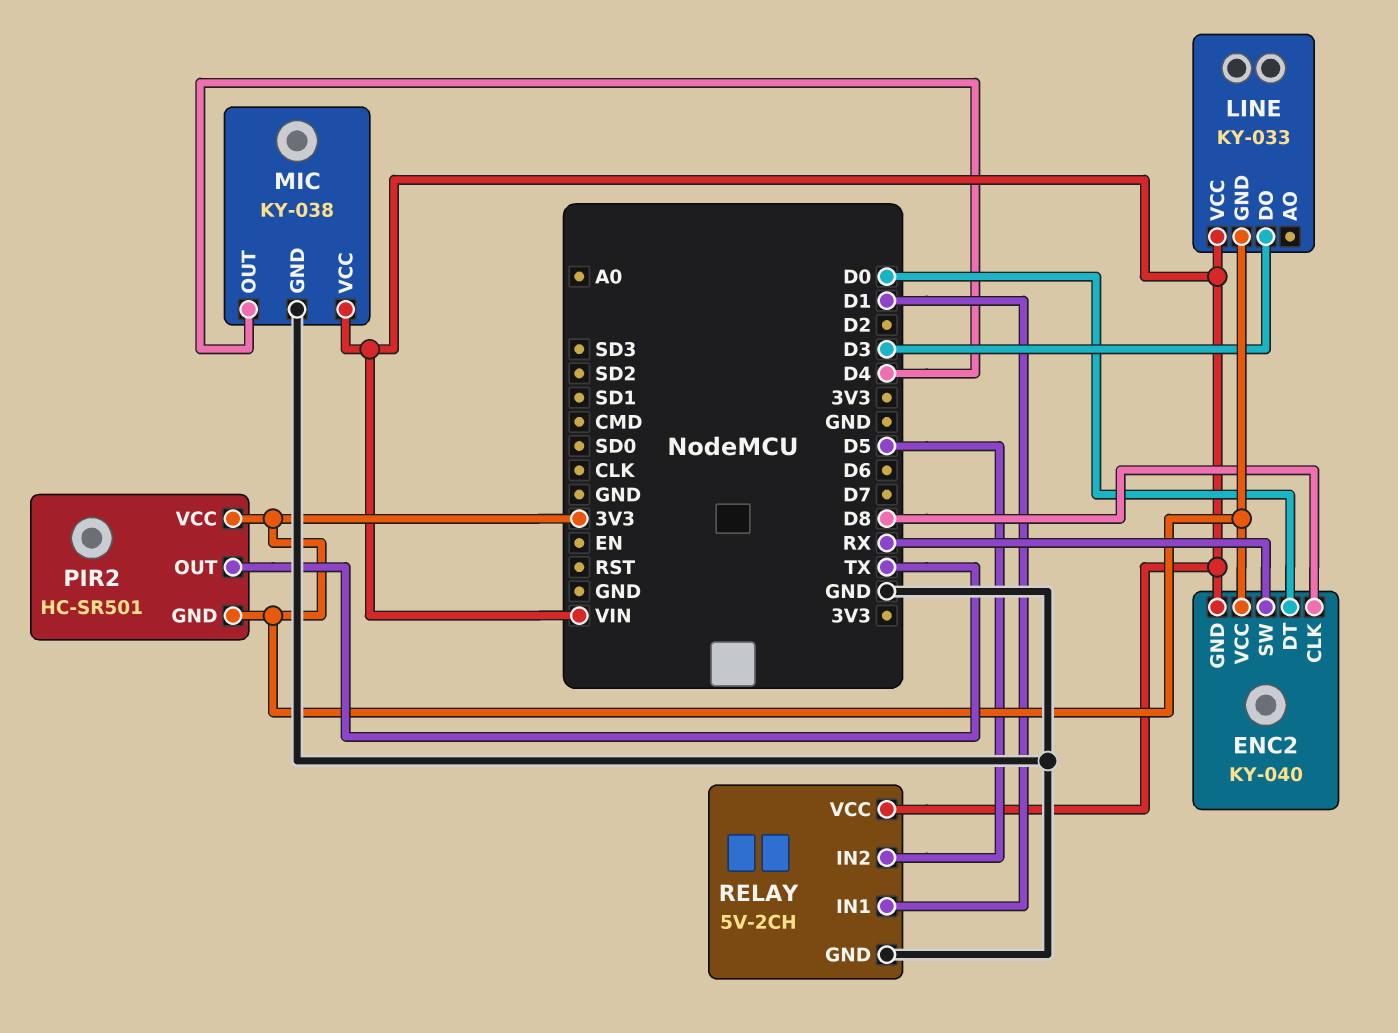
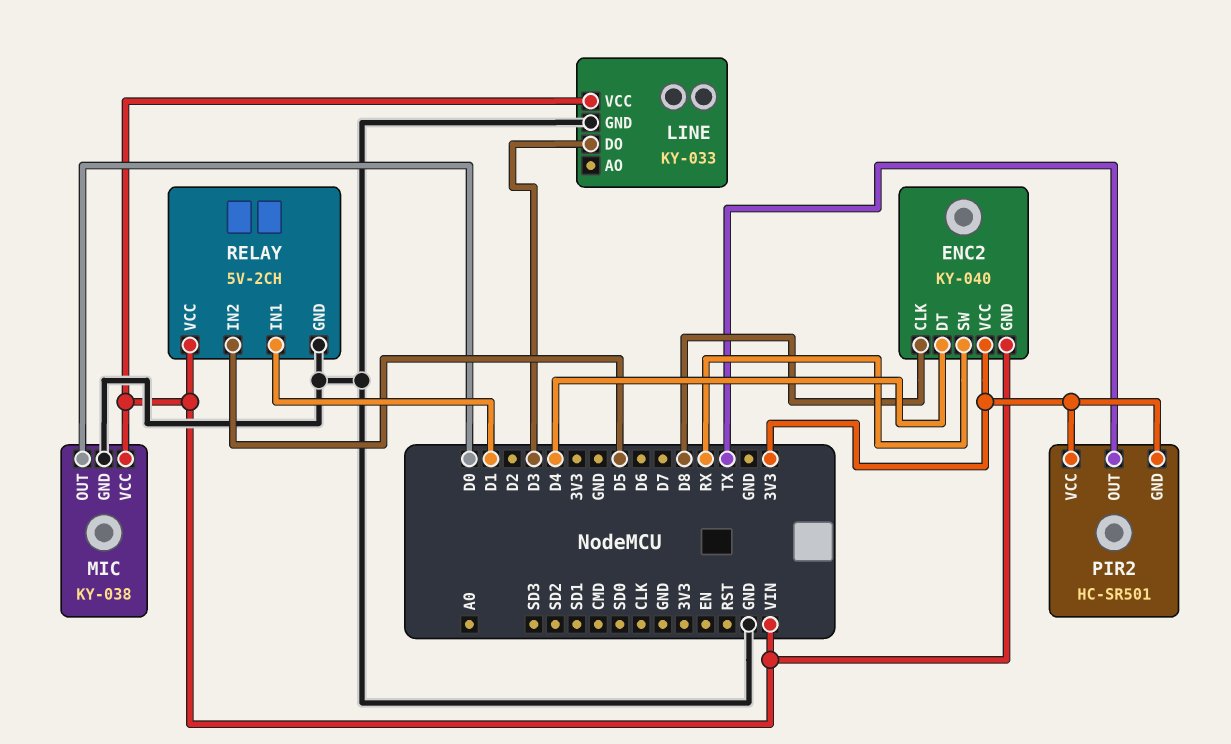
ENC2 pin DT: D0 -> D4
LINE pin GND: 3V3 -> GND
MIC pin OUT: D4 -> D0

